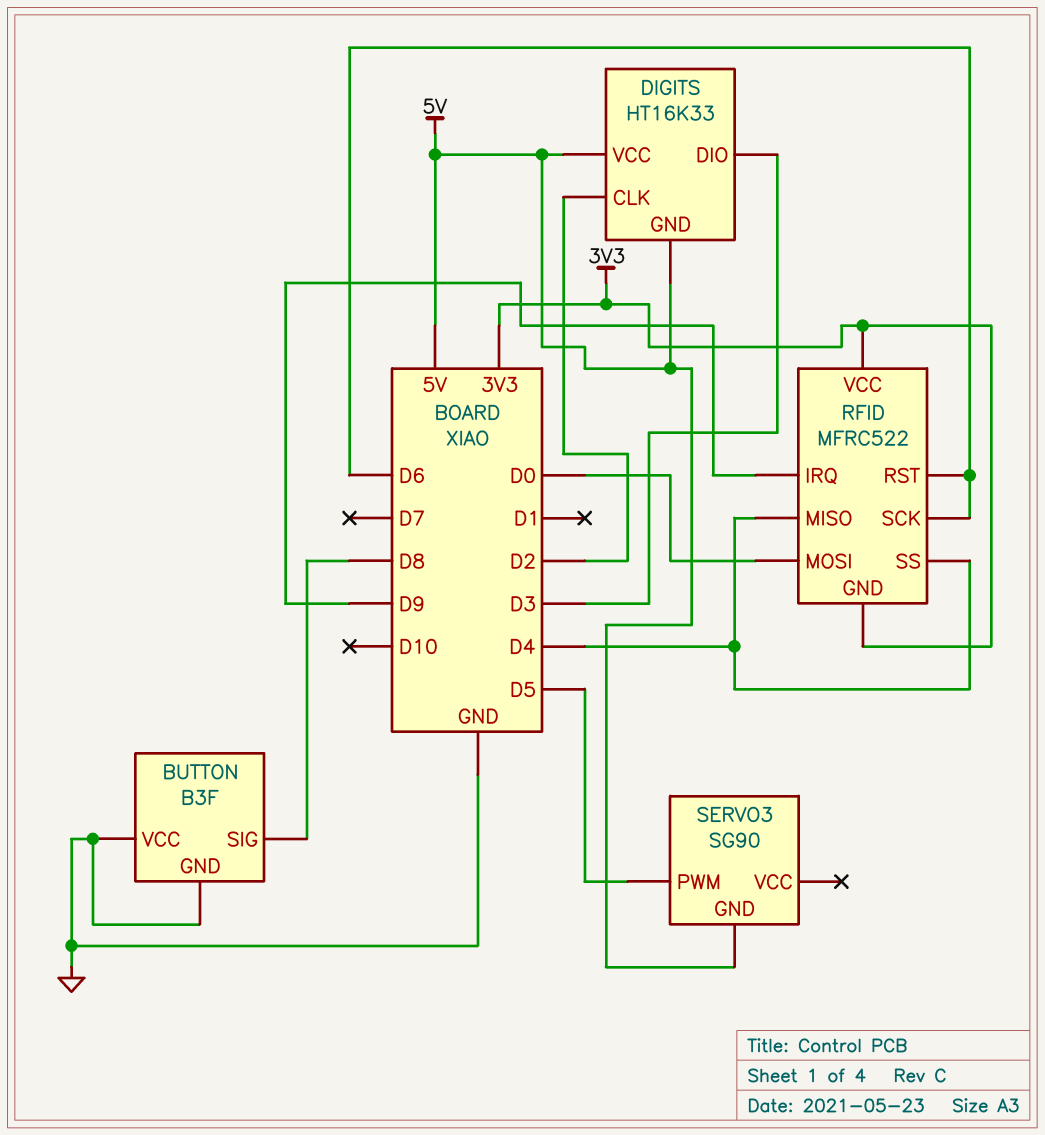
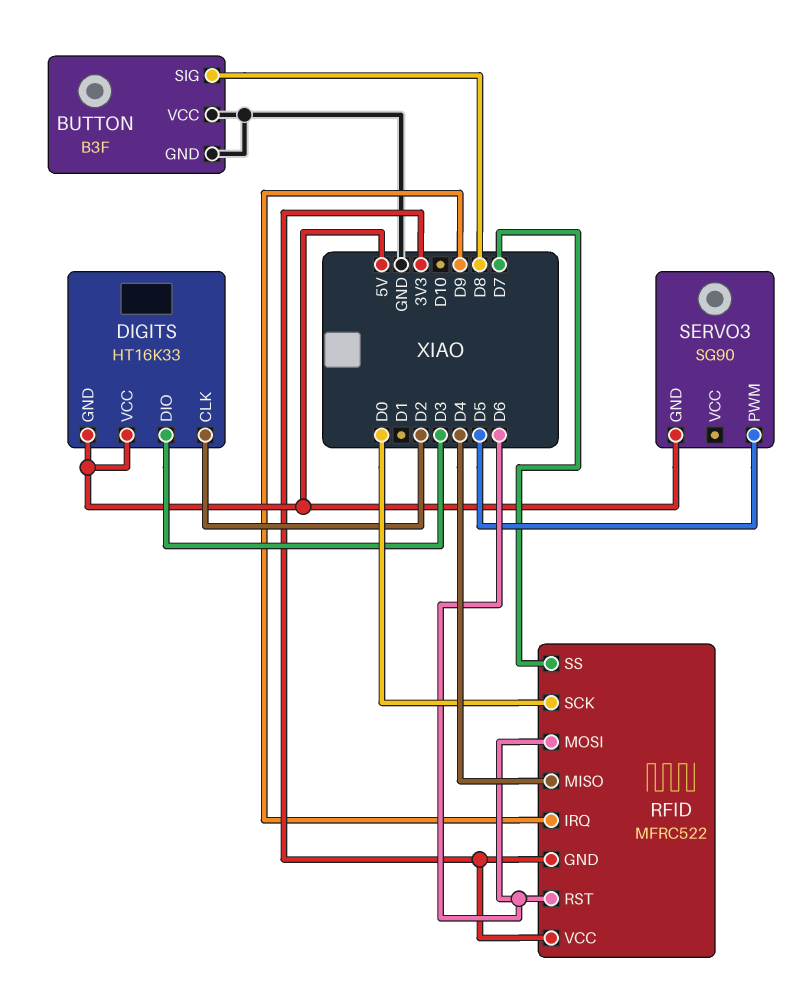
RFID pin MOSI: D0 -> D6
RFID pin SCK: D6 -> D0
RFID pin SS: D4 -> D7

